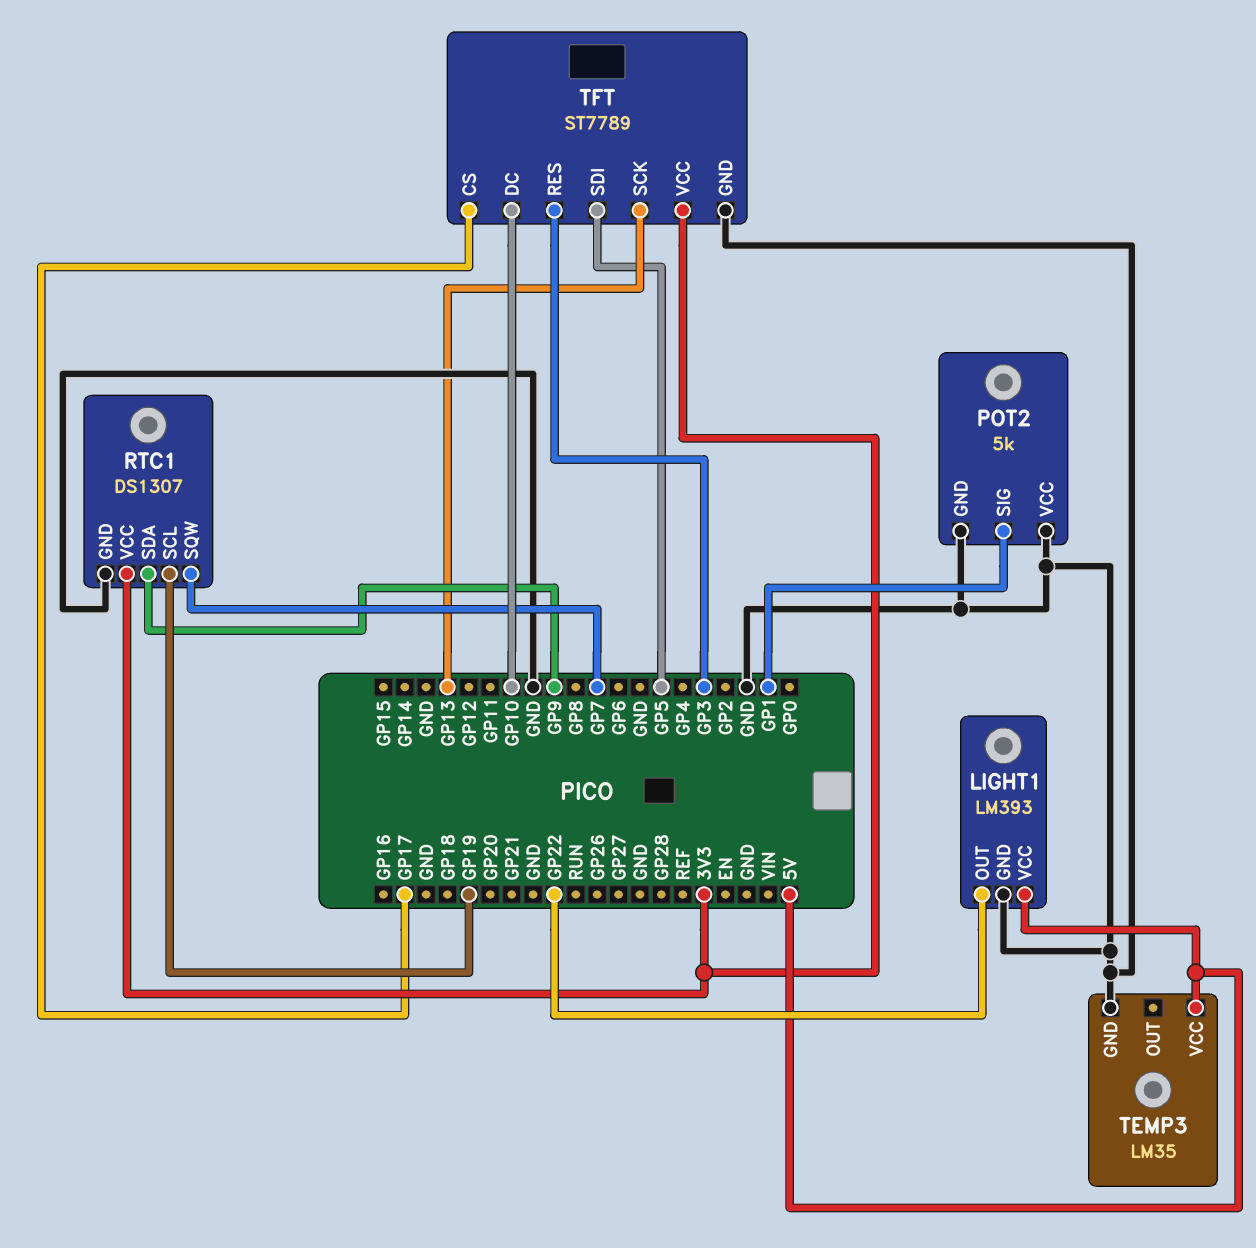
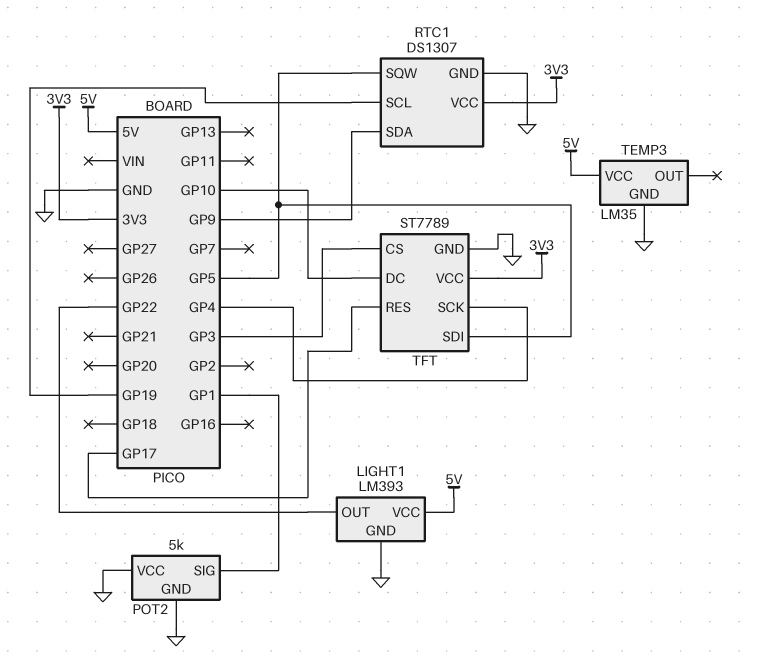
RTC1 pin SQW: GP7 -> GP5
TFT pin CS: GP17 -> GP3
TFT pin RES: GP3 -> GP17
TFT pin SCK: GP13 -> GP4

